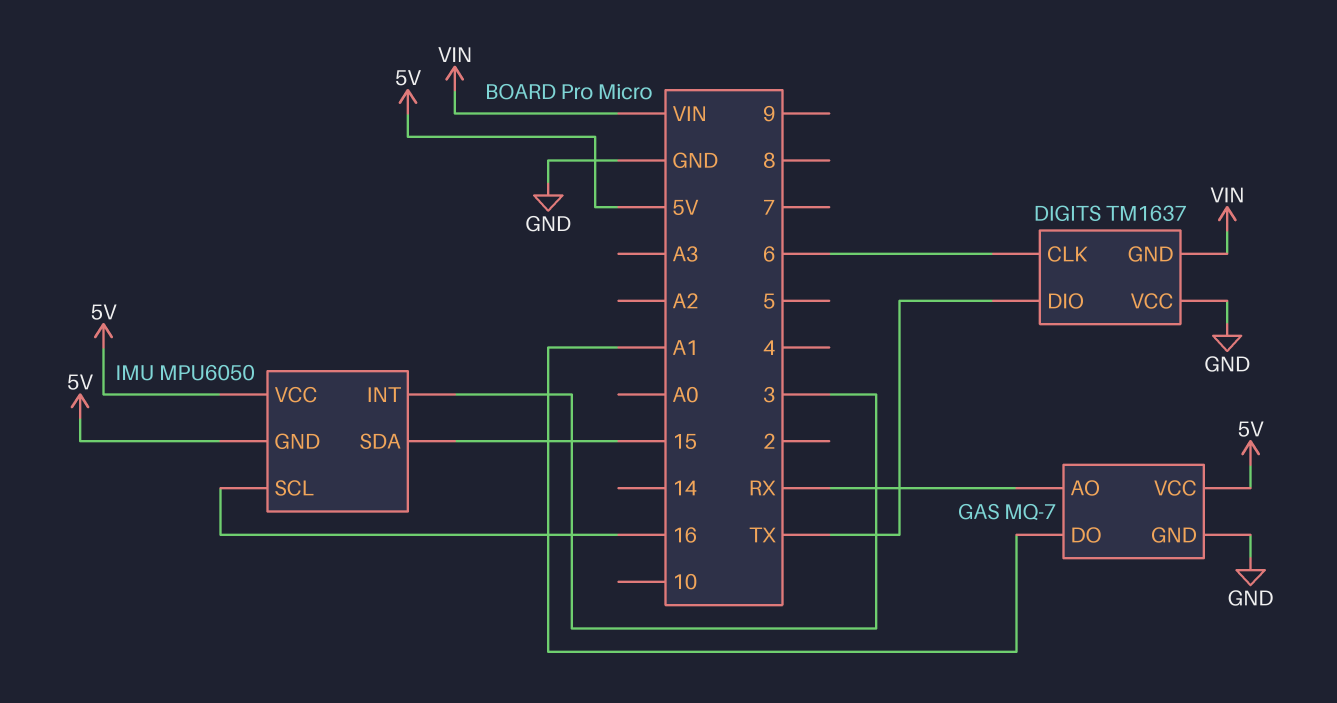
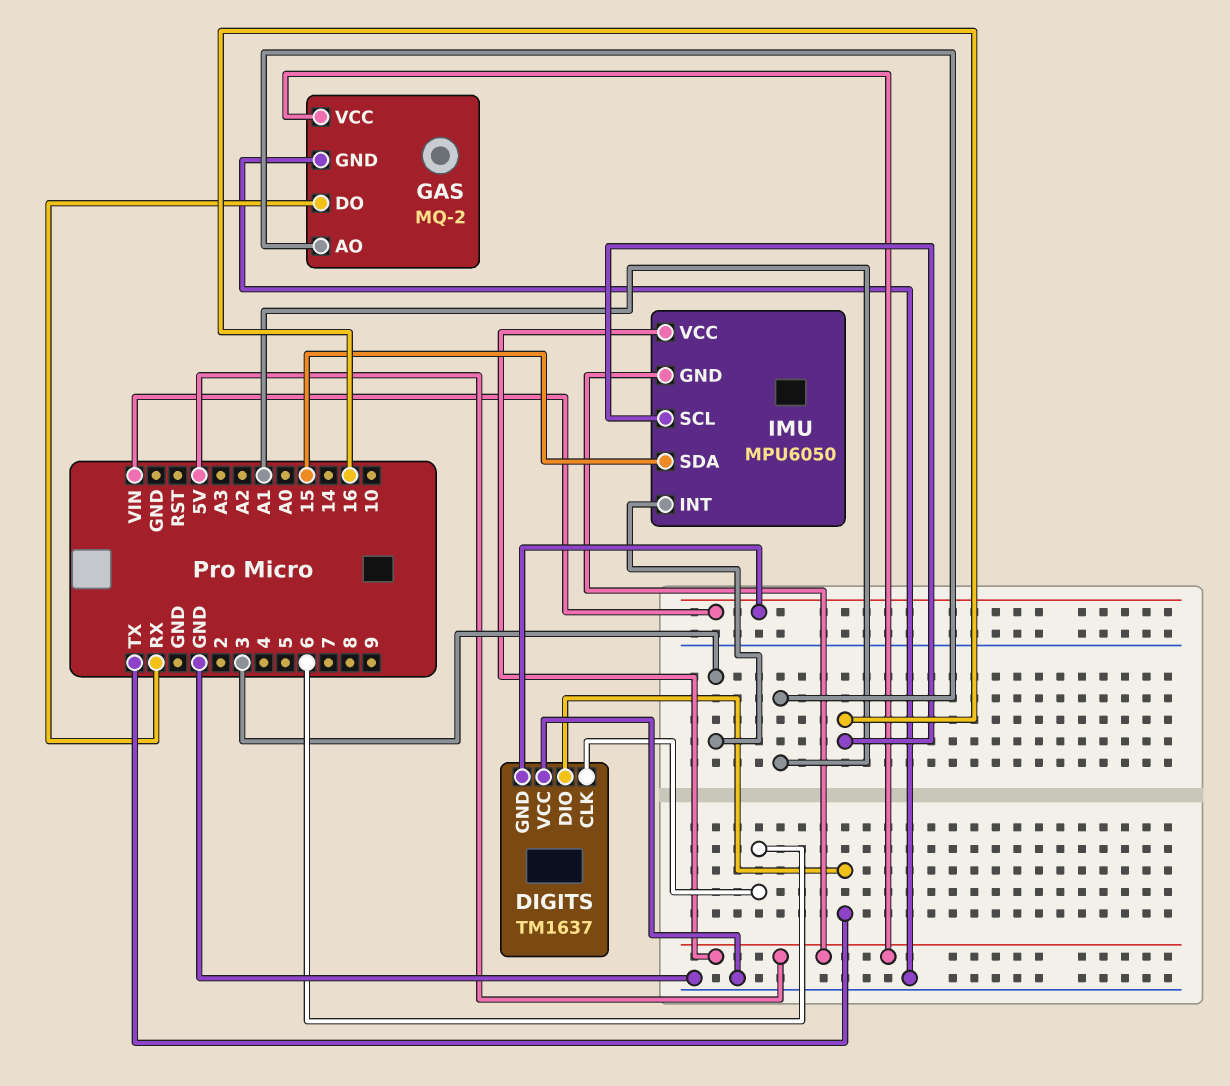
GAS: MQ-7 -> MQ-2
GAS pin AO: RX -> A1
GAS pin DO: A1 -> RX

